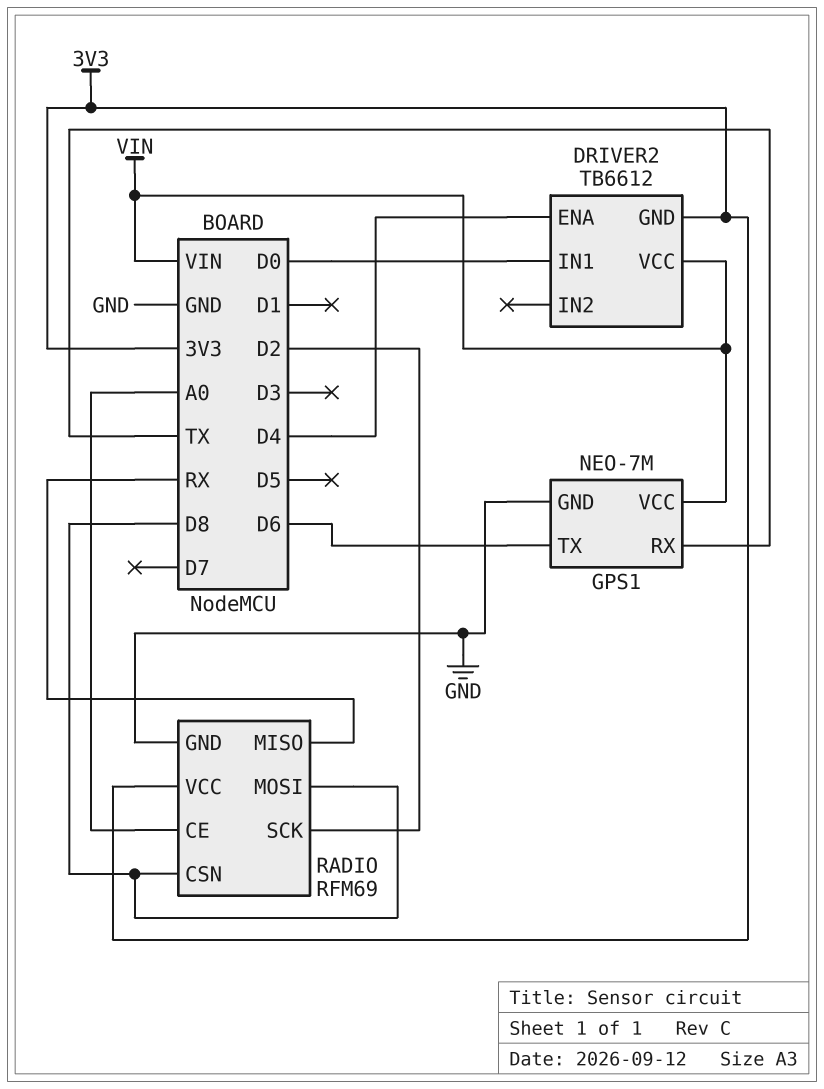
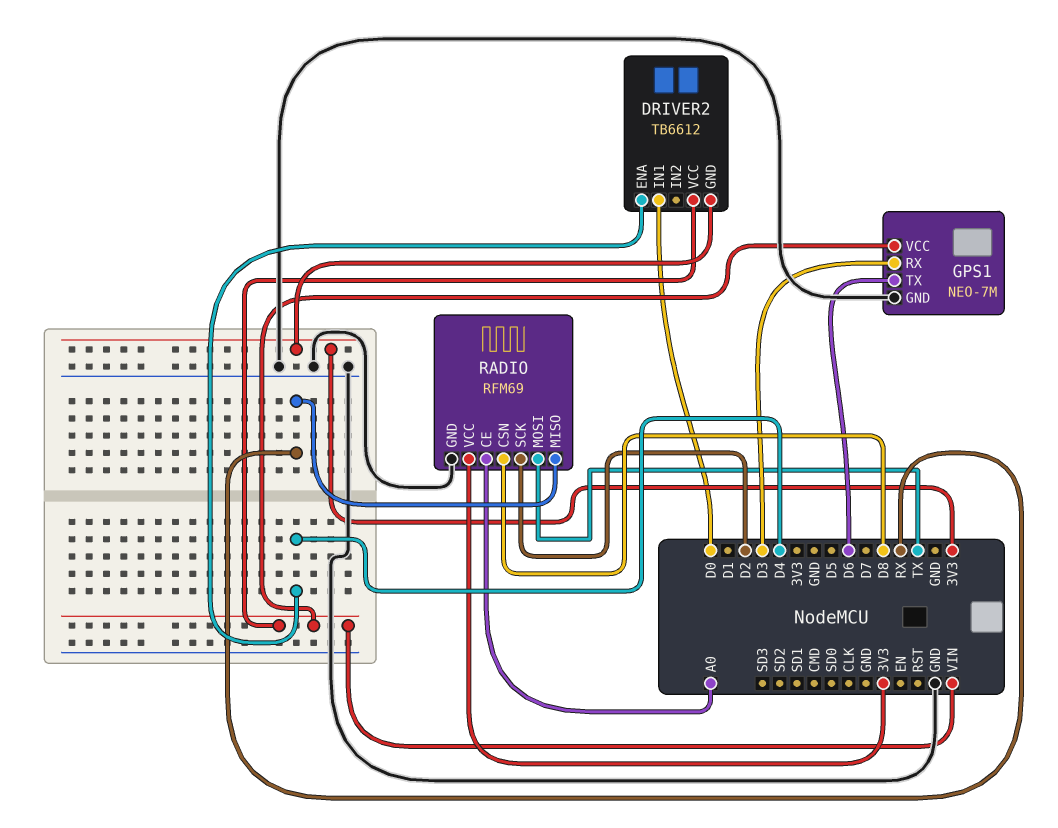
GPS1 pin RX: TX -> D3
RADIO pin MOSI: D8 -> TX

